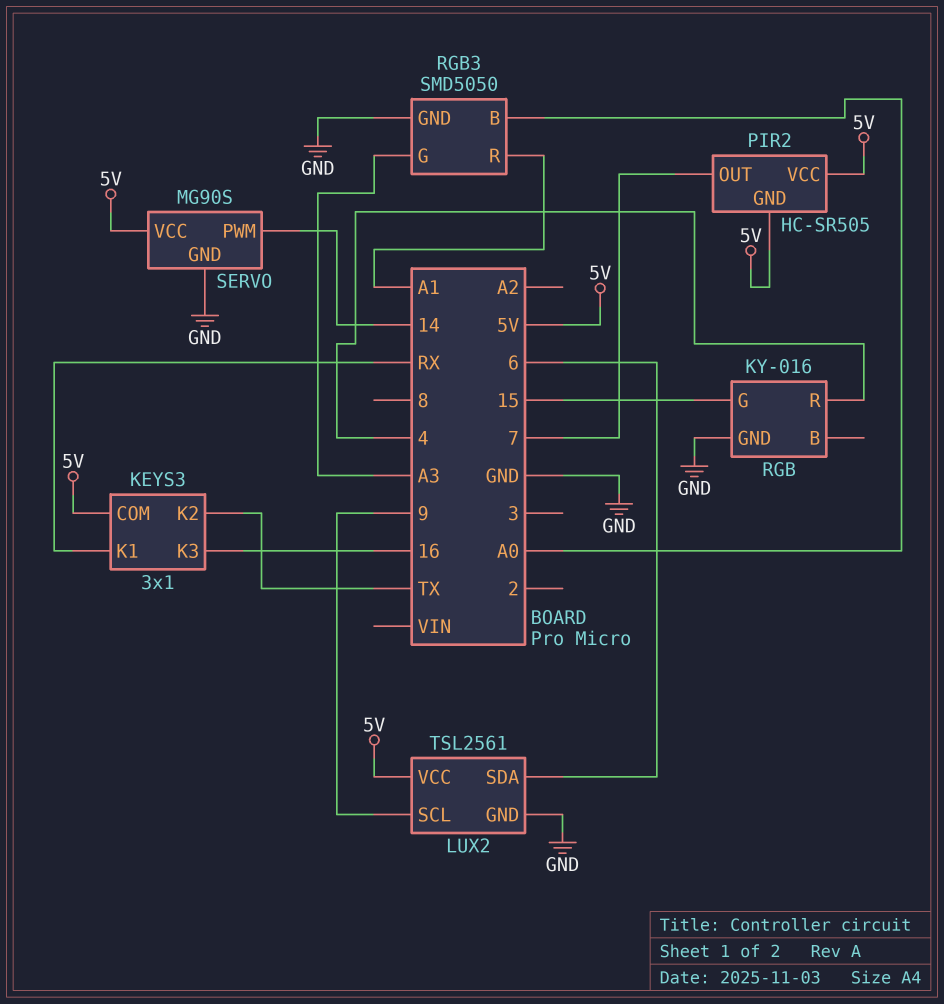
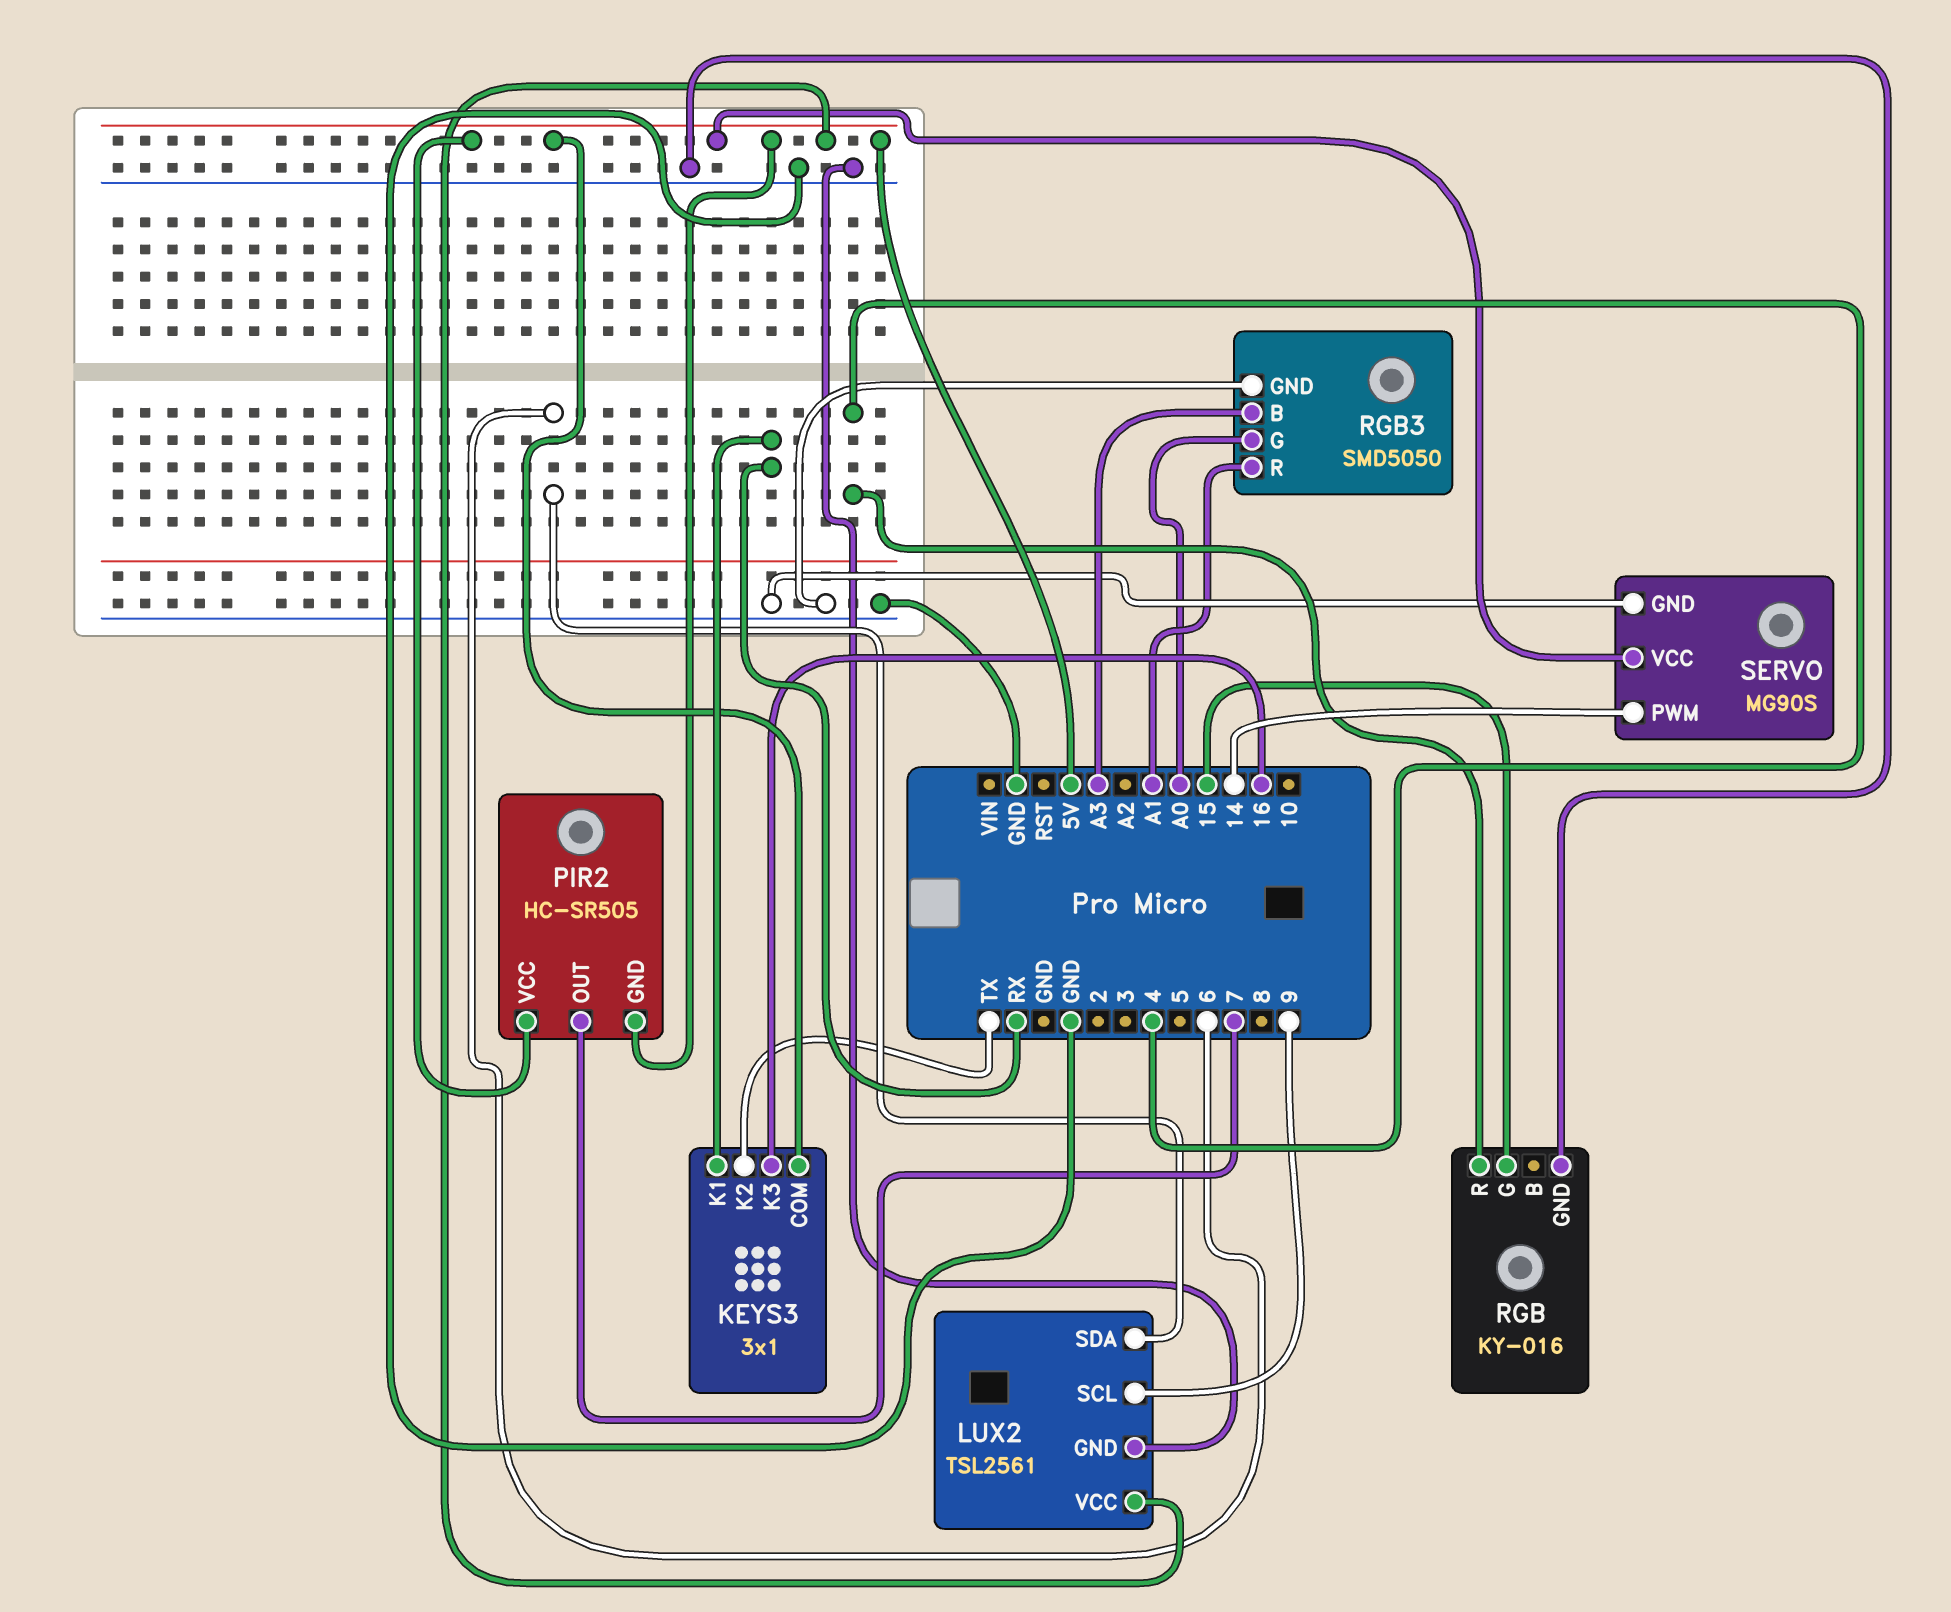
RGB3 pin B: A0 -> A3
RGB3 pin G: A3 -> A0

